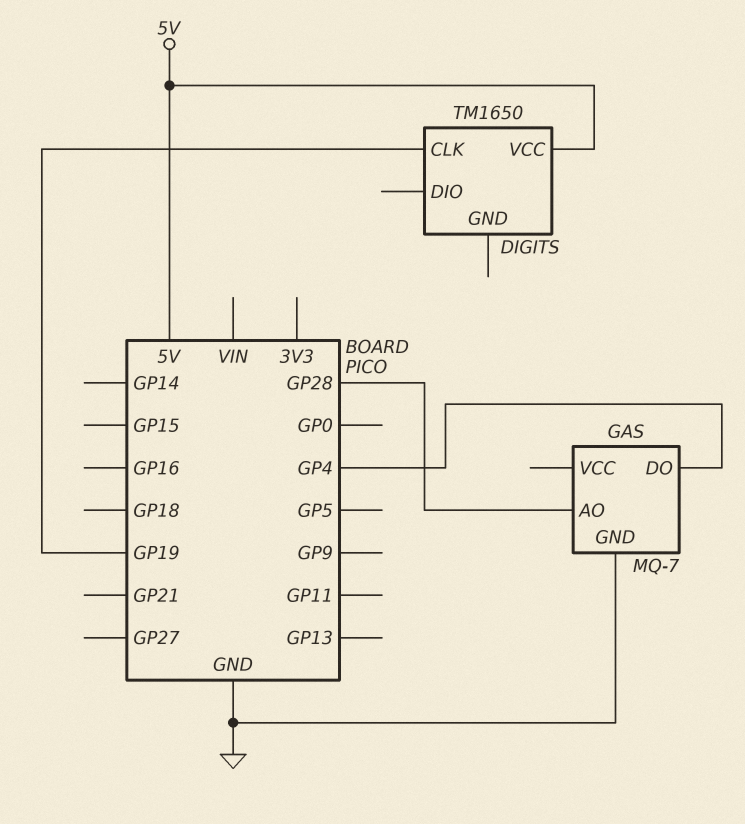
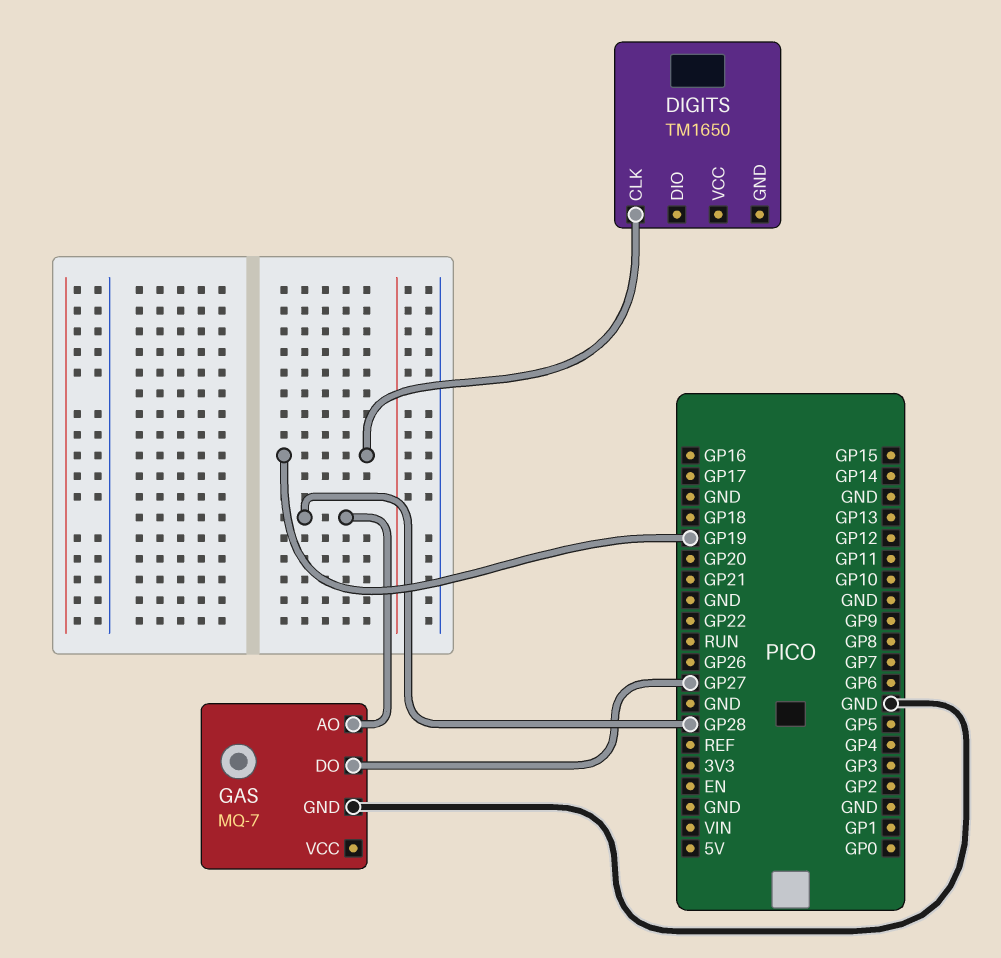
DIGITS pin VCC: 5V -> none
GAS pin DO: GP4 -> GP27

